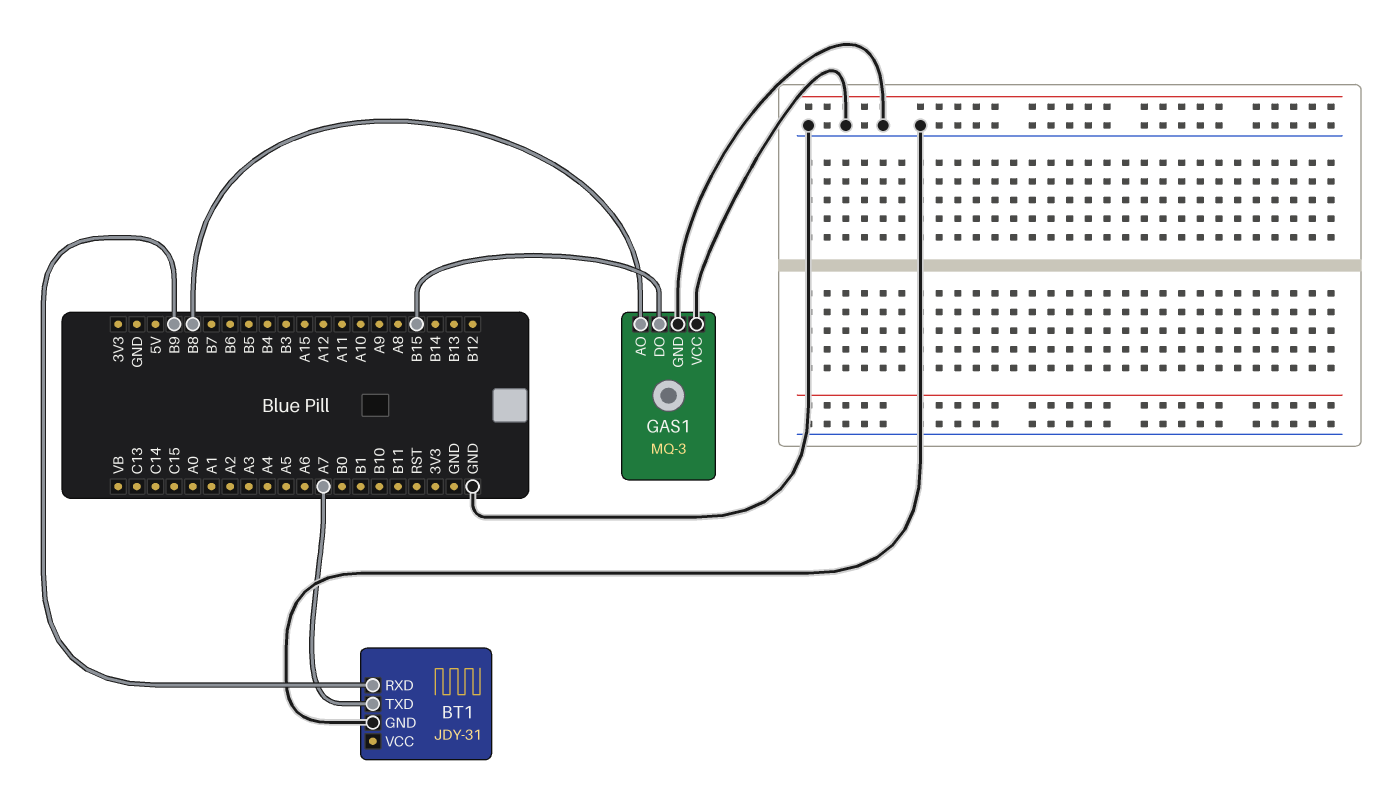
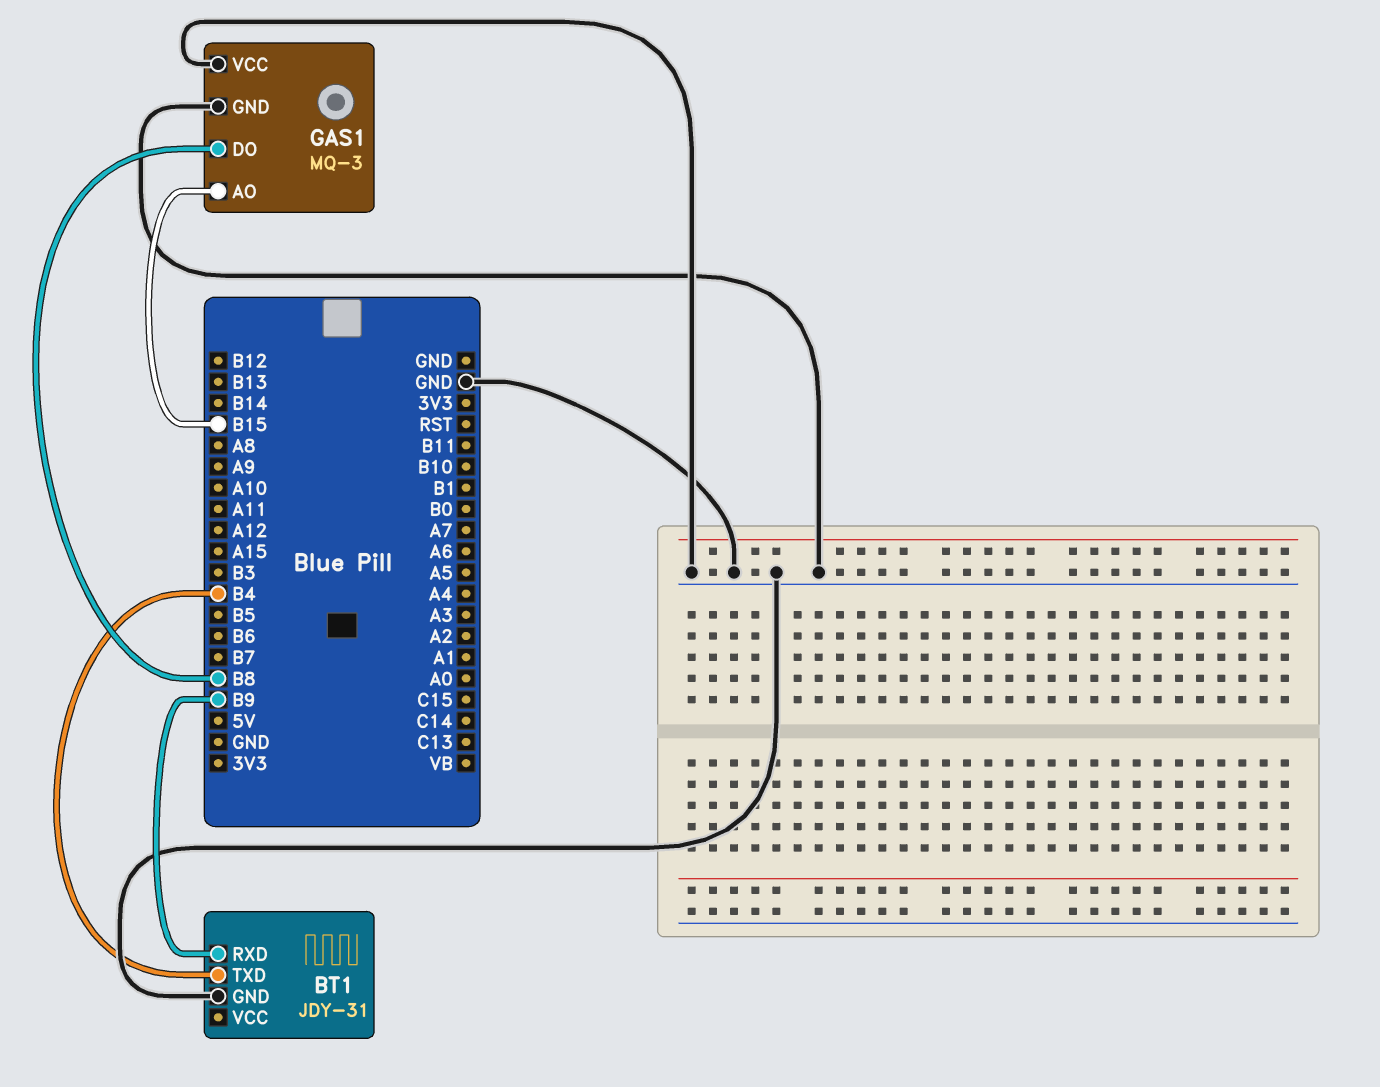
BT1 pin TXD: A7 -> B4
GAS1 pin AO: B8 -> B15
GAS1 pin DO: B15 -> B8

